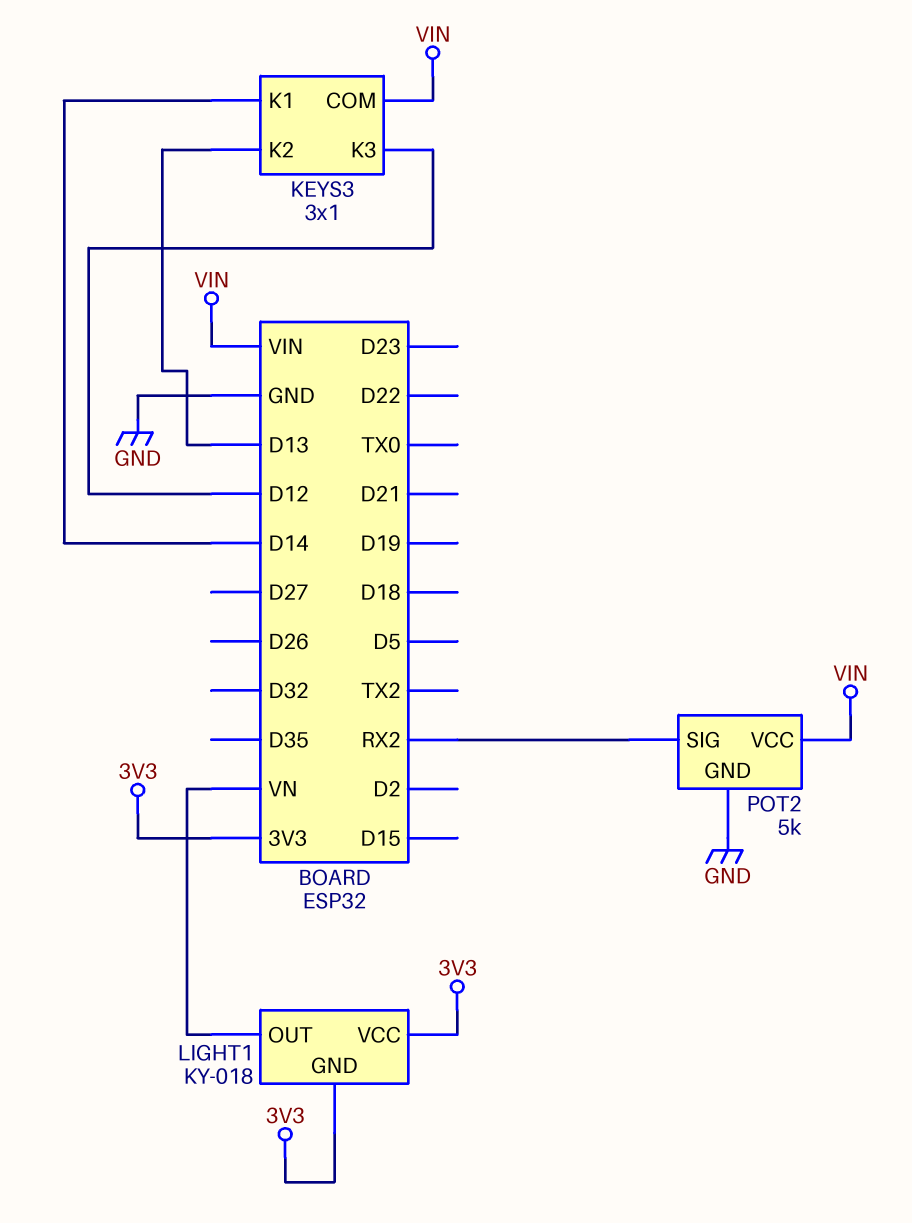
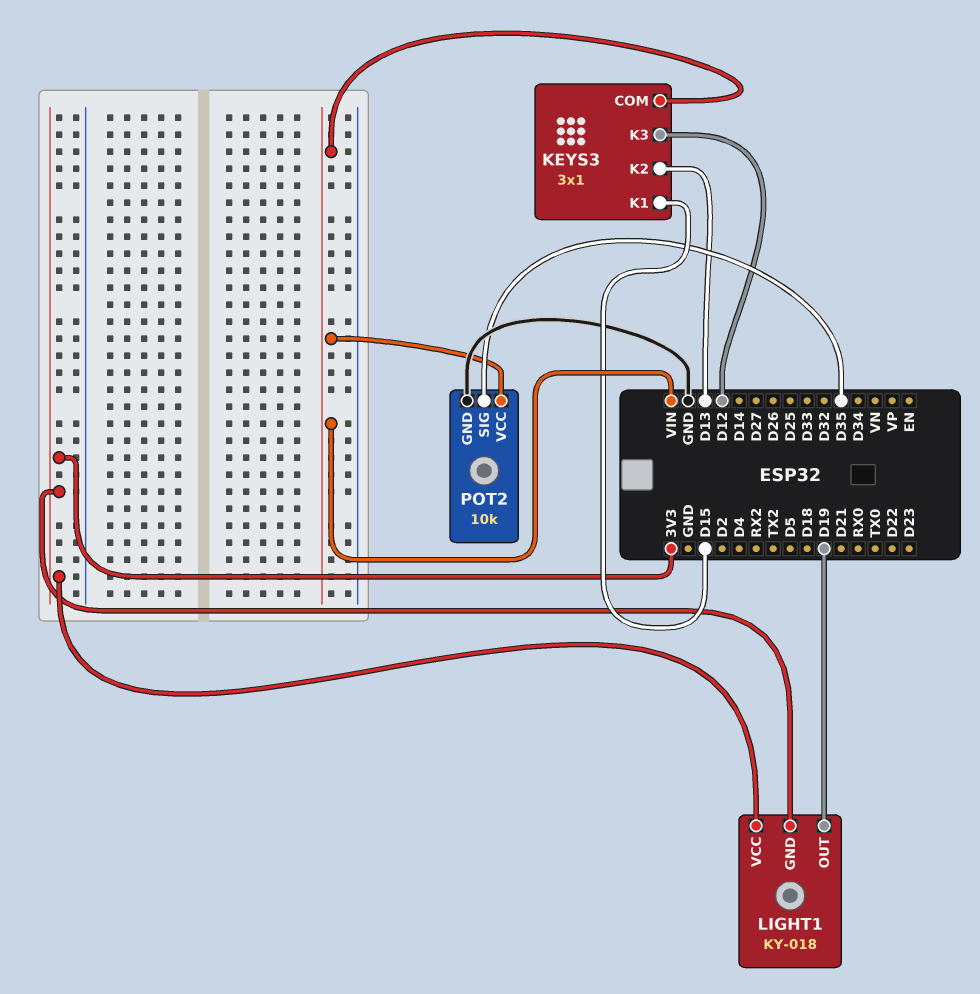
KEYS3 pin K1: D14 -> D15
LIGHT1 pin OUT: VN -> D19
POT2: 5k -> 10k
POT2 pin SIG: RX2 -> D35

